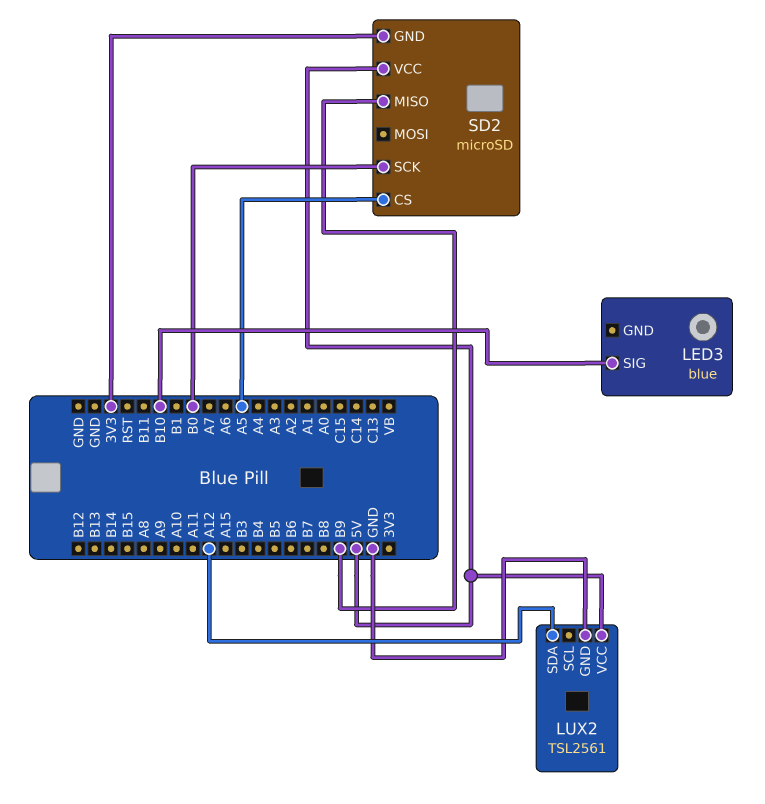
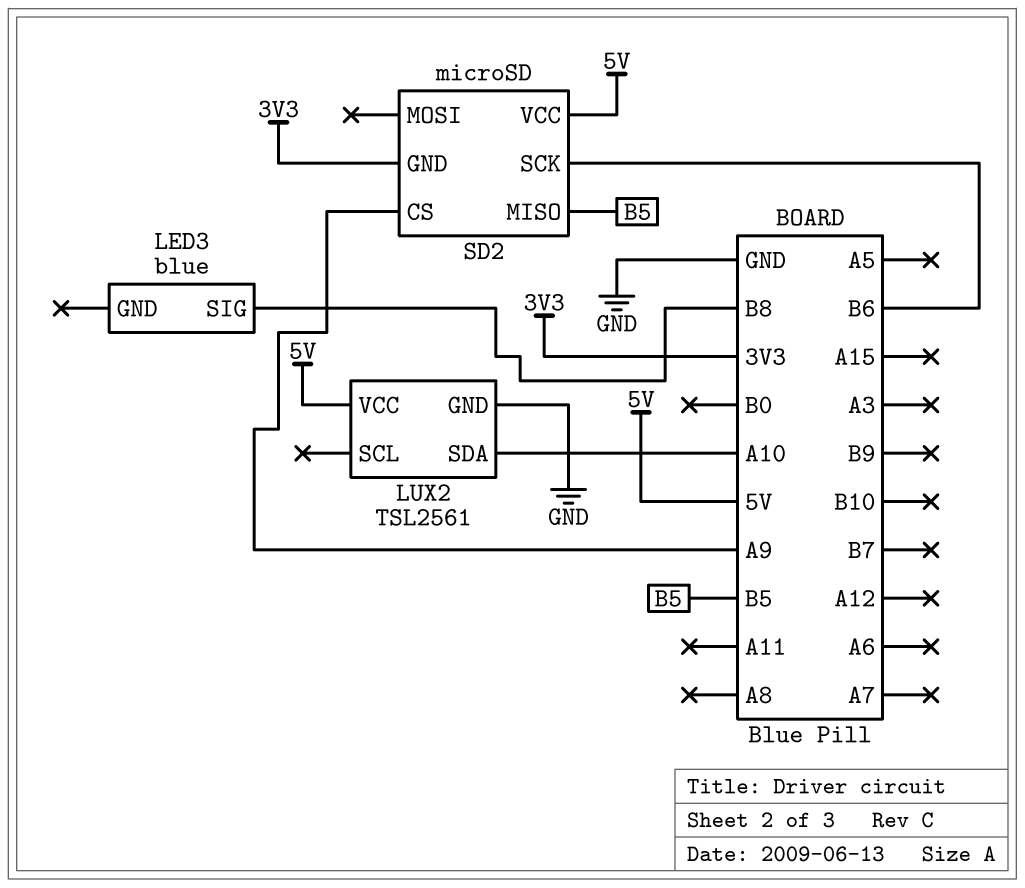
LED3 pin SIG: B10 -> B8
LUX2 pin SDA: A12 -> A10
SD2 pin CS: A5 -> A9
SD2 pin MISO: B9 -> B5
SD2 pin SCK: B0 -> B6

